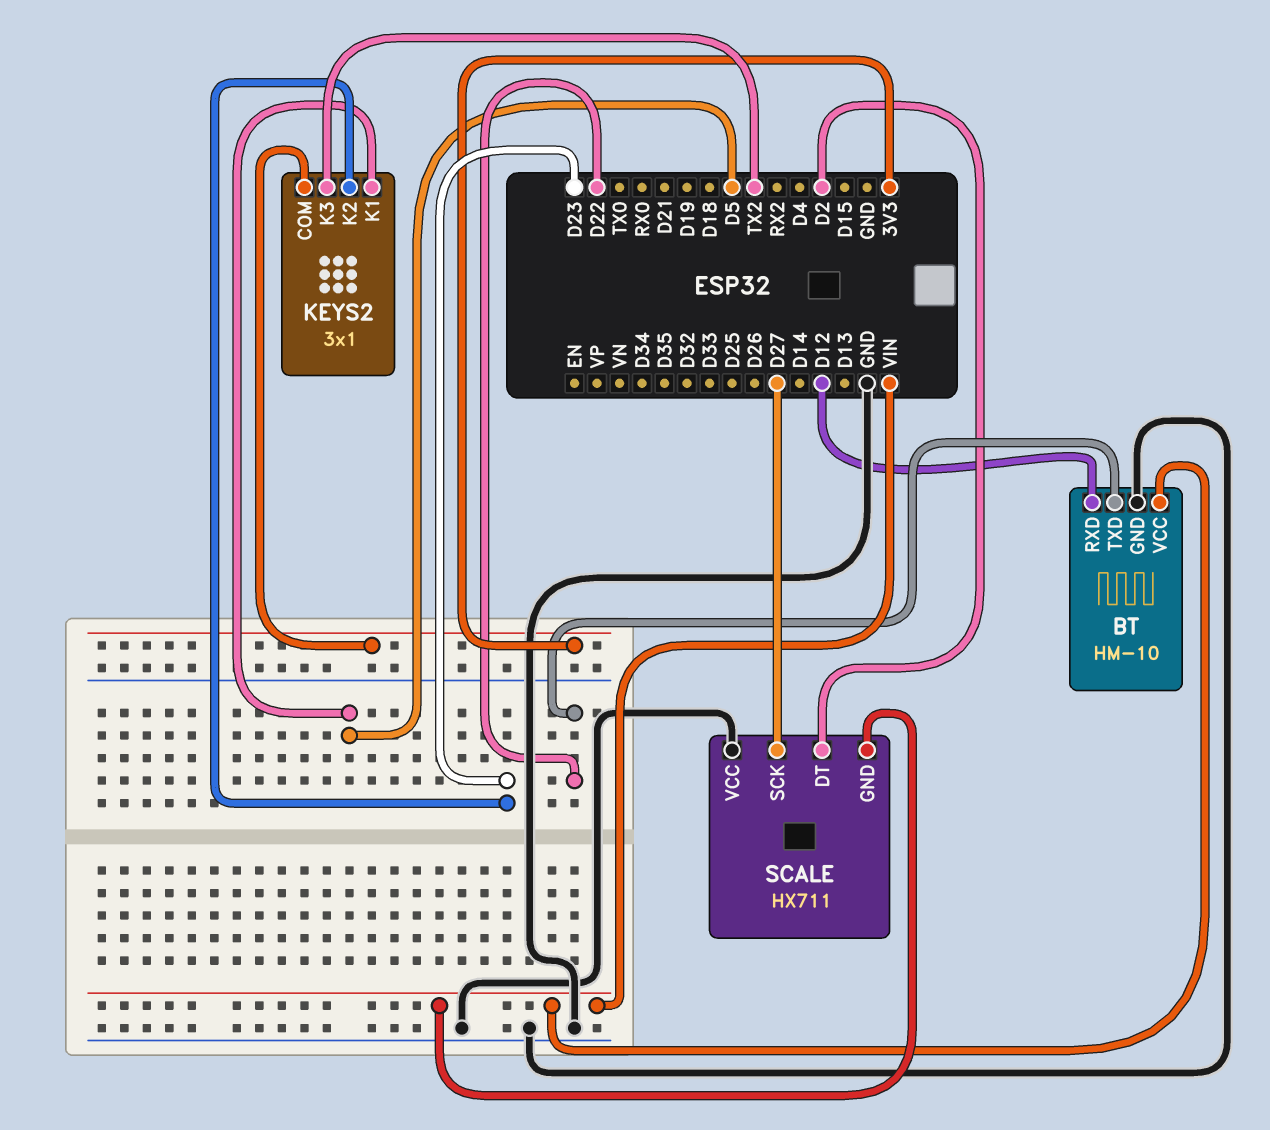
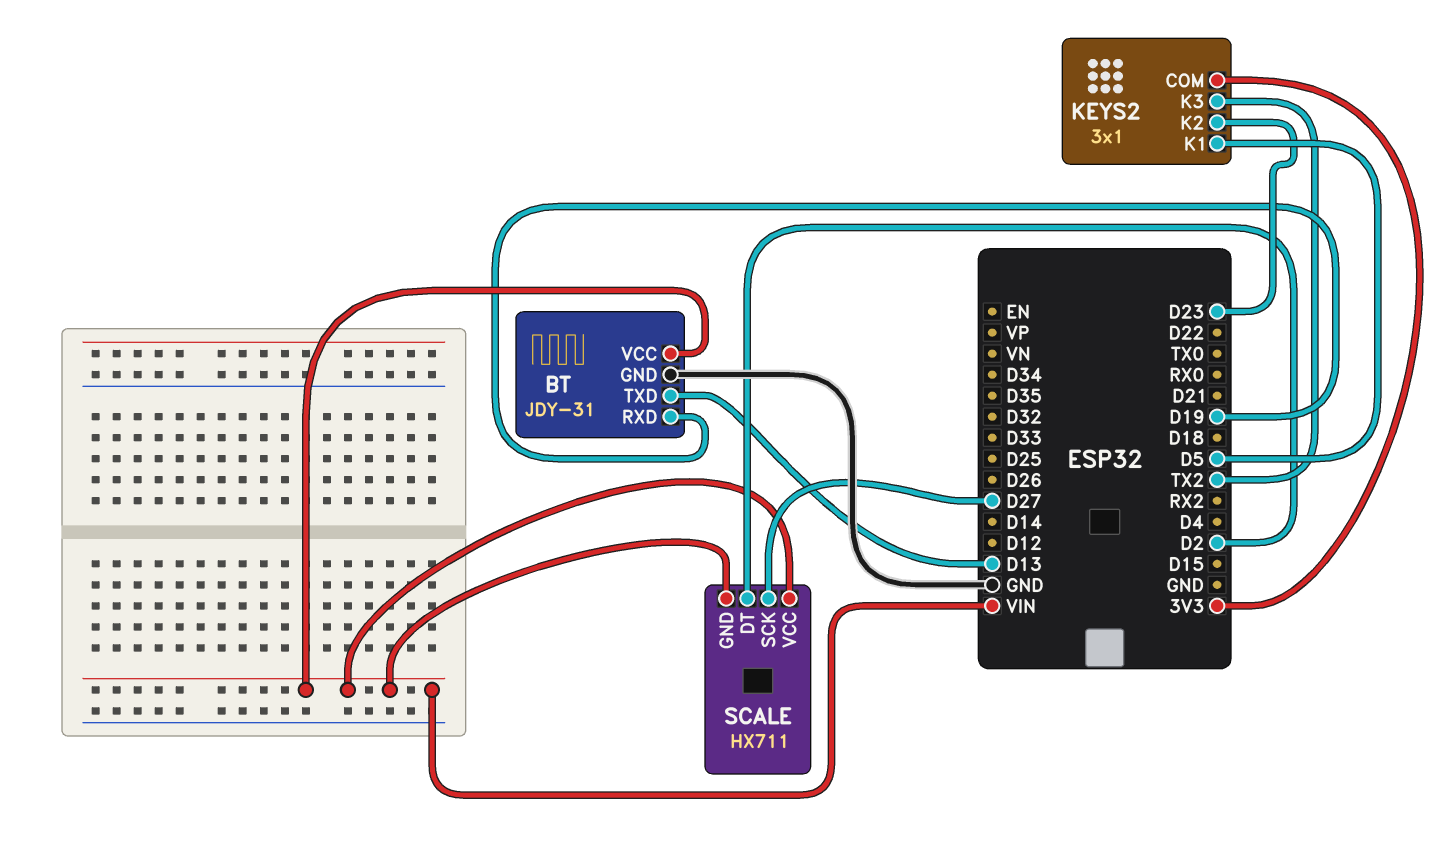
BT: HM-10 -> JDY-31
BT pin RXD: D12 -> D19
BT pin TXD: D22 -> D13
SCALE pin VCC: GND -> VIN

